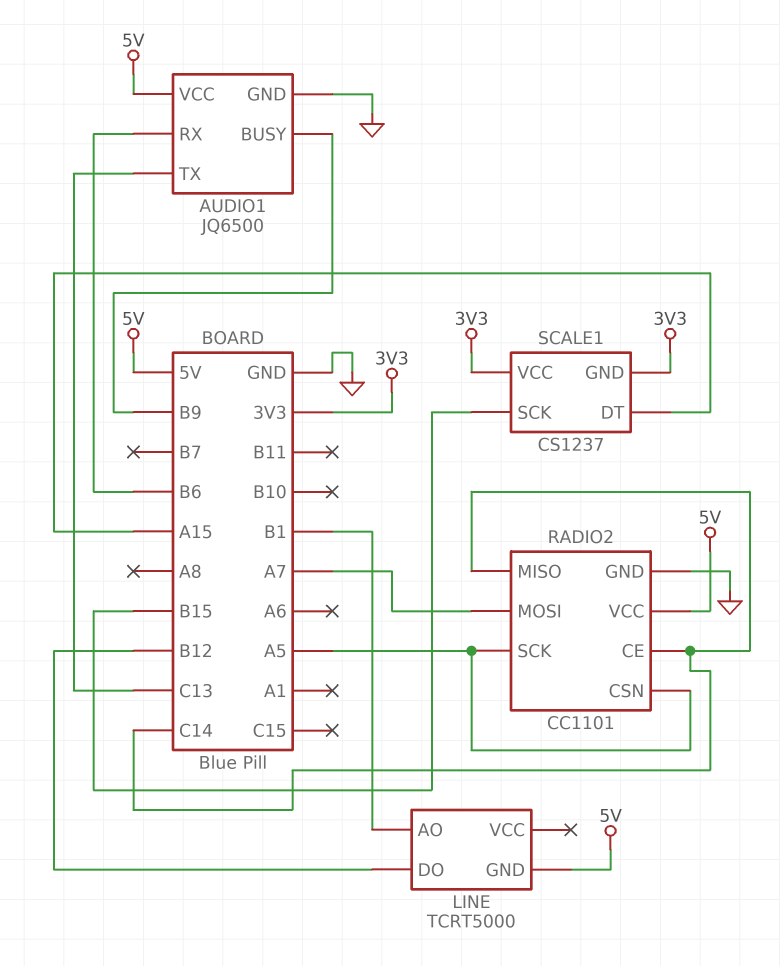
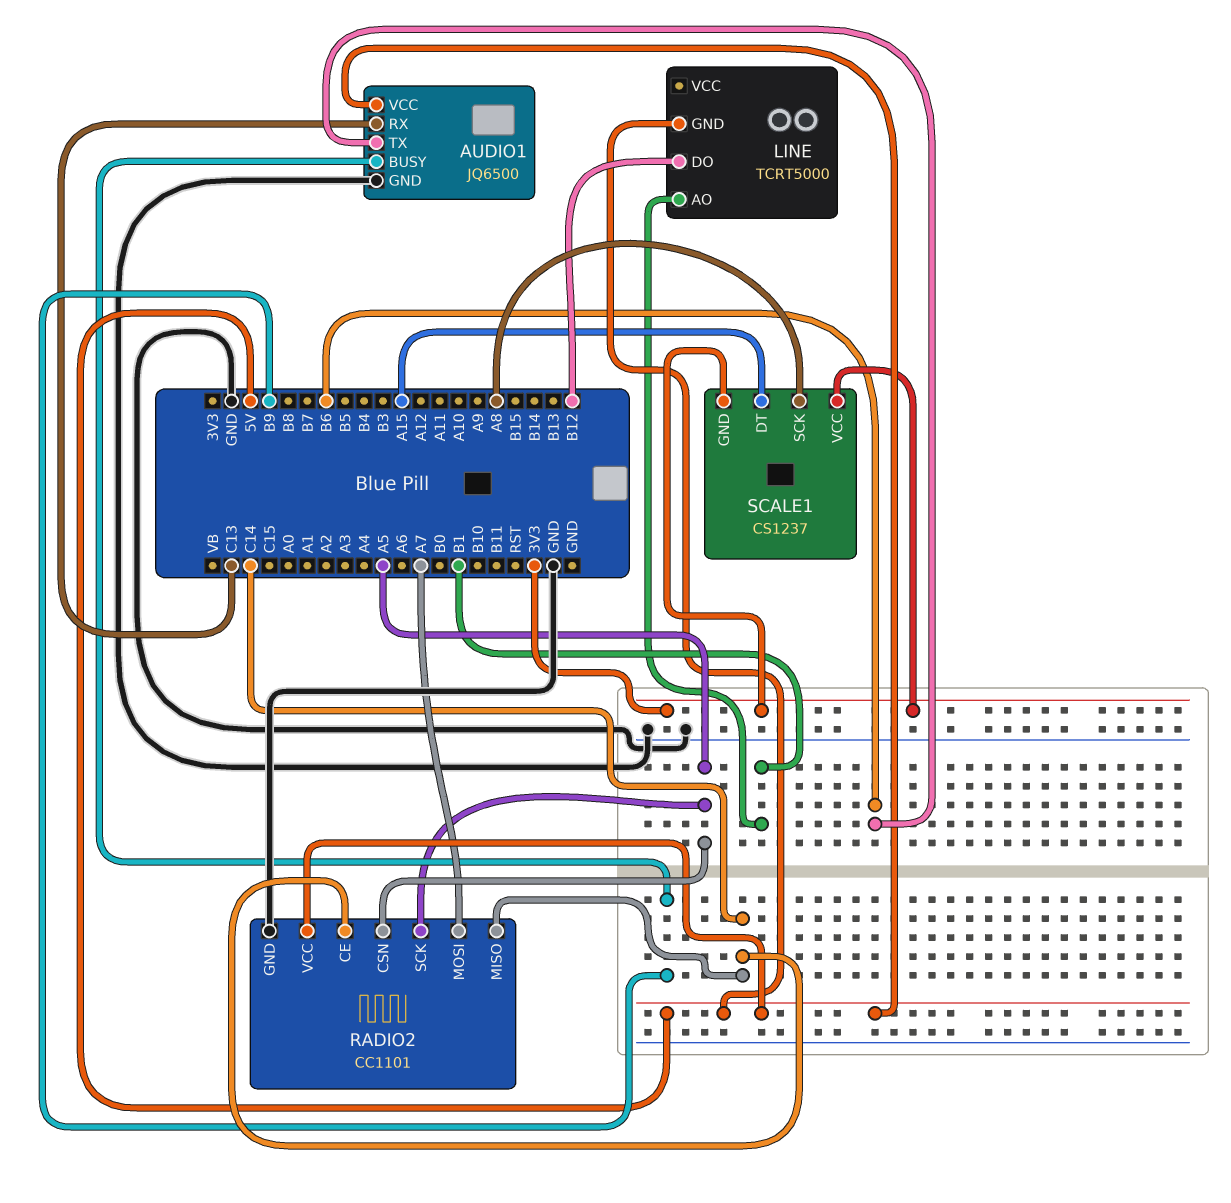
AUDIO1 pin RX: B6 -> C13
AUDIO1 pin TX: C13 -> B6
SCALE1 pin SCK: B15 -> A8

